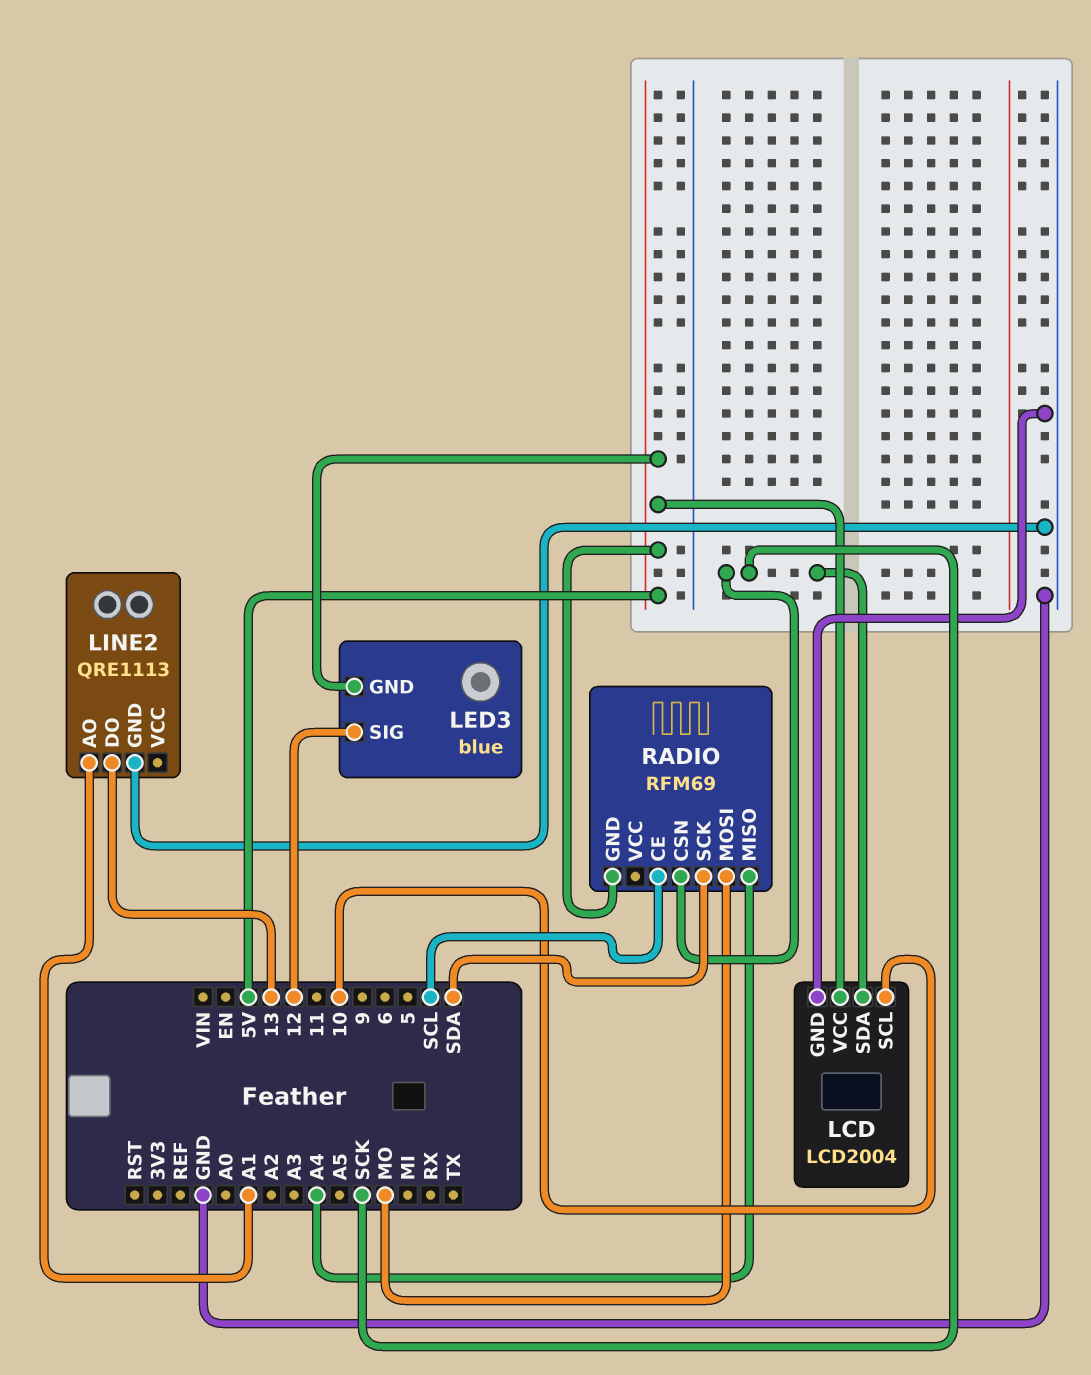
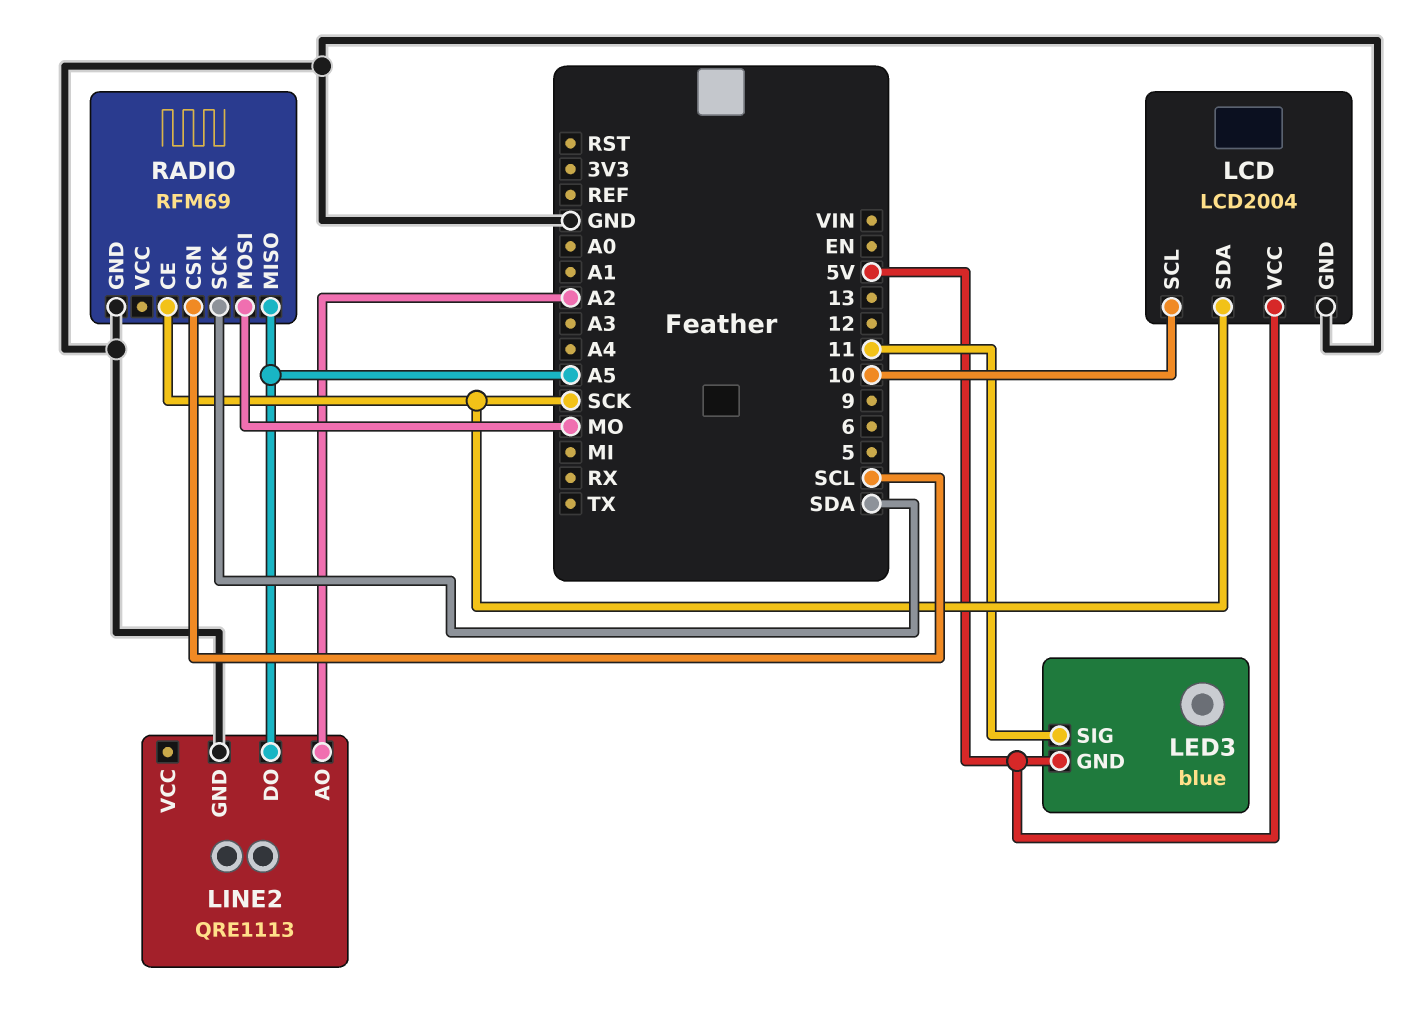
LED3 pin SIG: 12 -> 11
LINE2 pin AO: A1 -> A2
LINE2 pin DO: 13 -> A5
RADIO pin CE: SCL -> SCK
RADIO pin CSN: SCK -> SCL
RADIO pin GND: 5V -> GND
RADIO pin MISO: A4 -> A5

